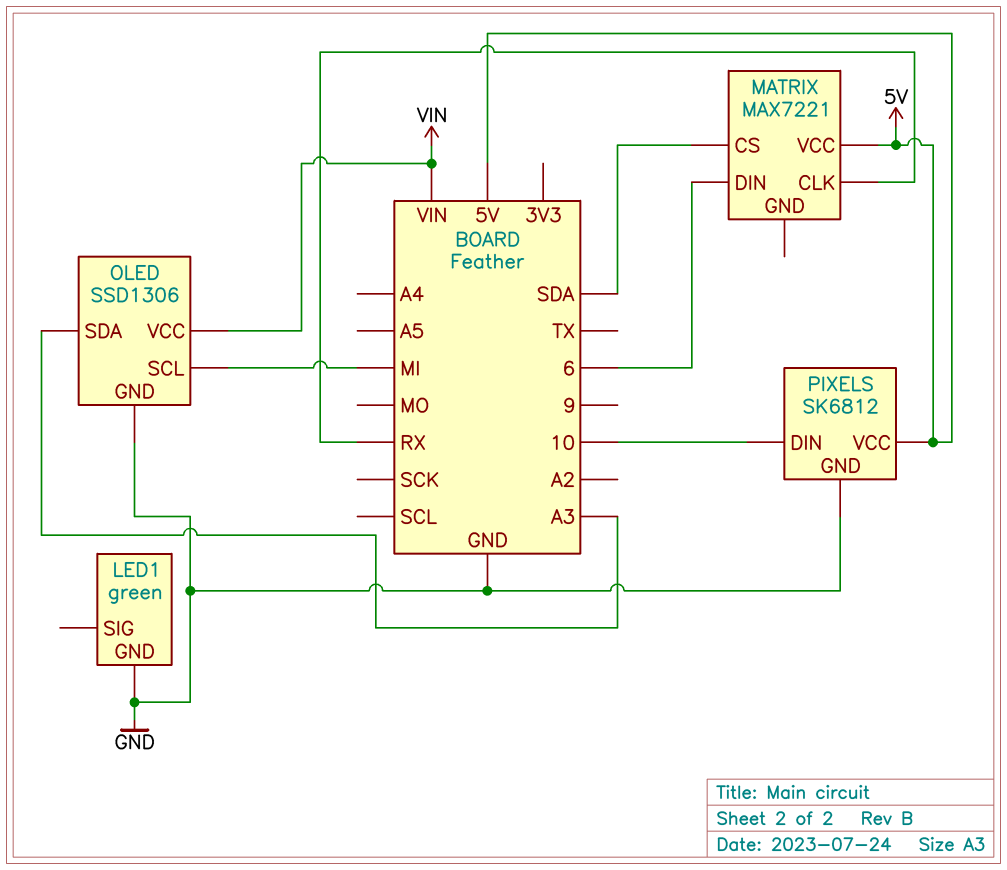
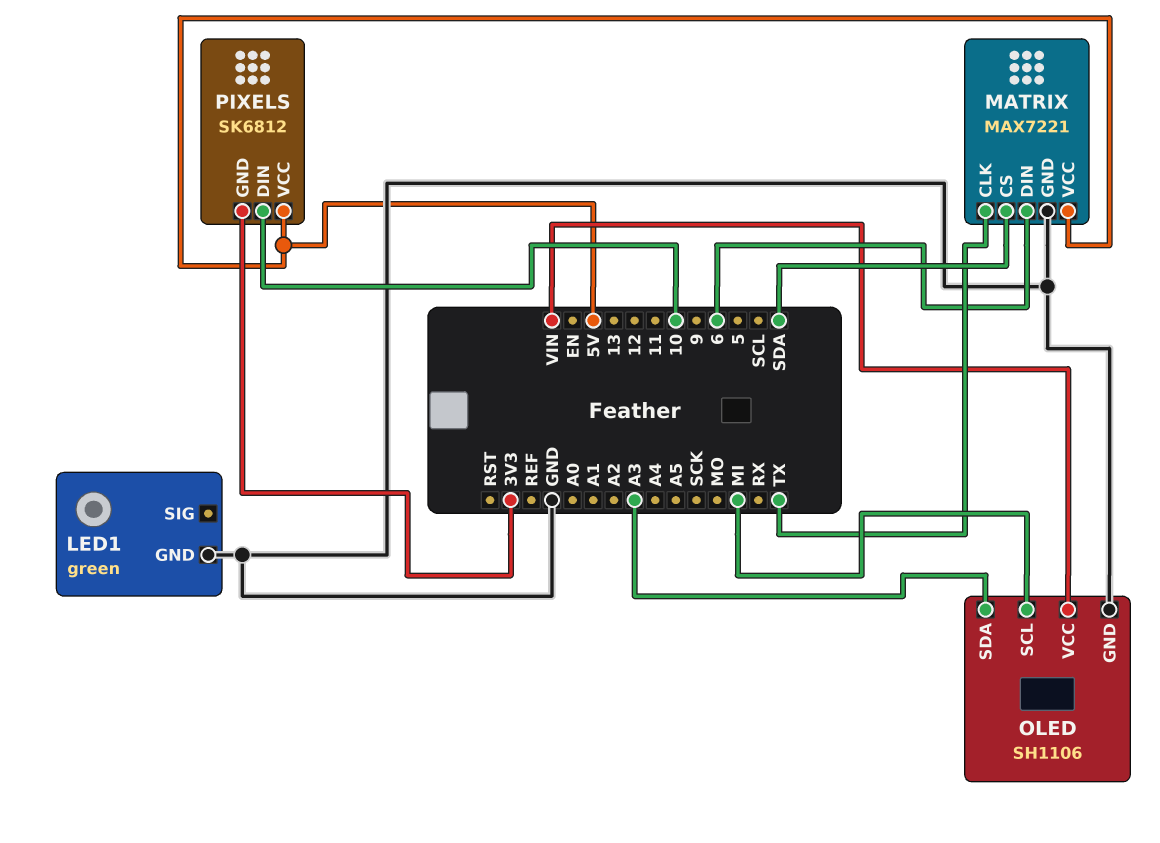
MATRIX pin CLK: RX -> TX
MATRIX pin GND: none -> GND
OLED: SSD1306 -> SH1106
PIXELS pin GND: GND -> 3V3

